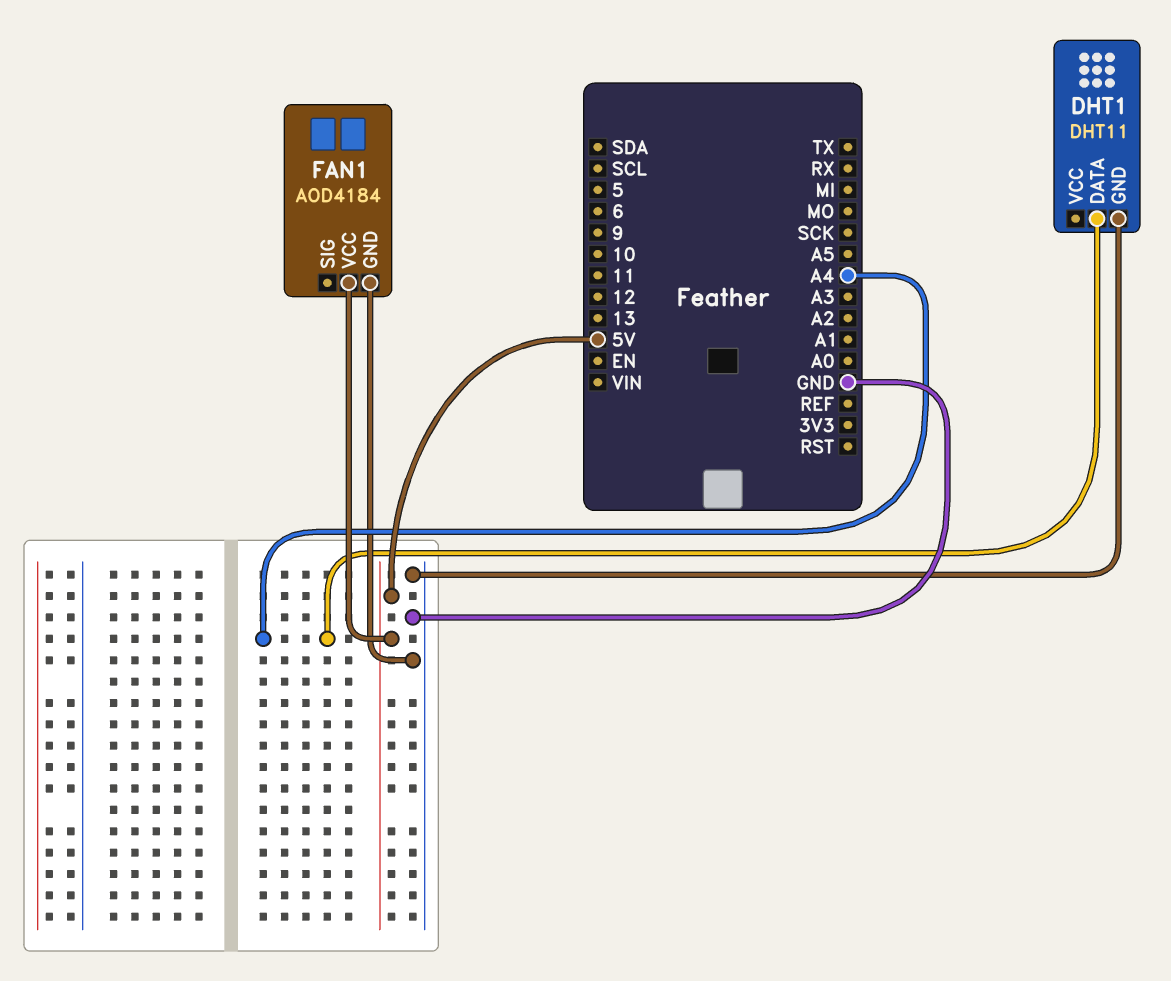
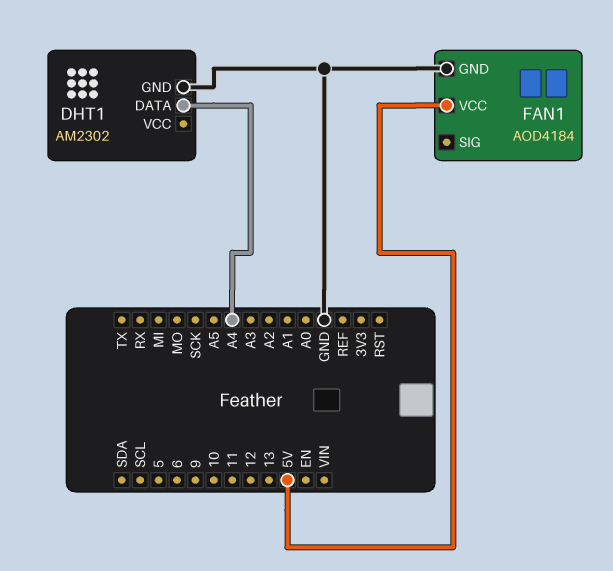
DHT1: DHT11 -> AM2302

